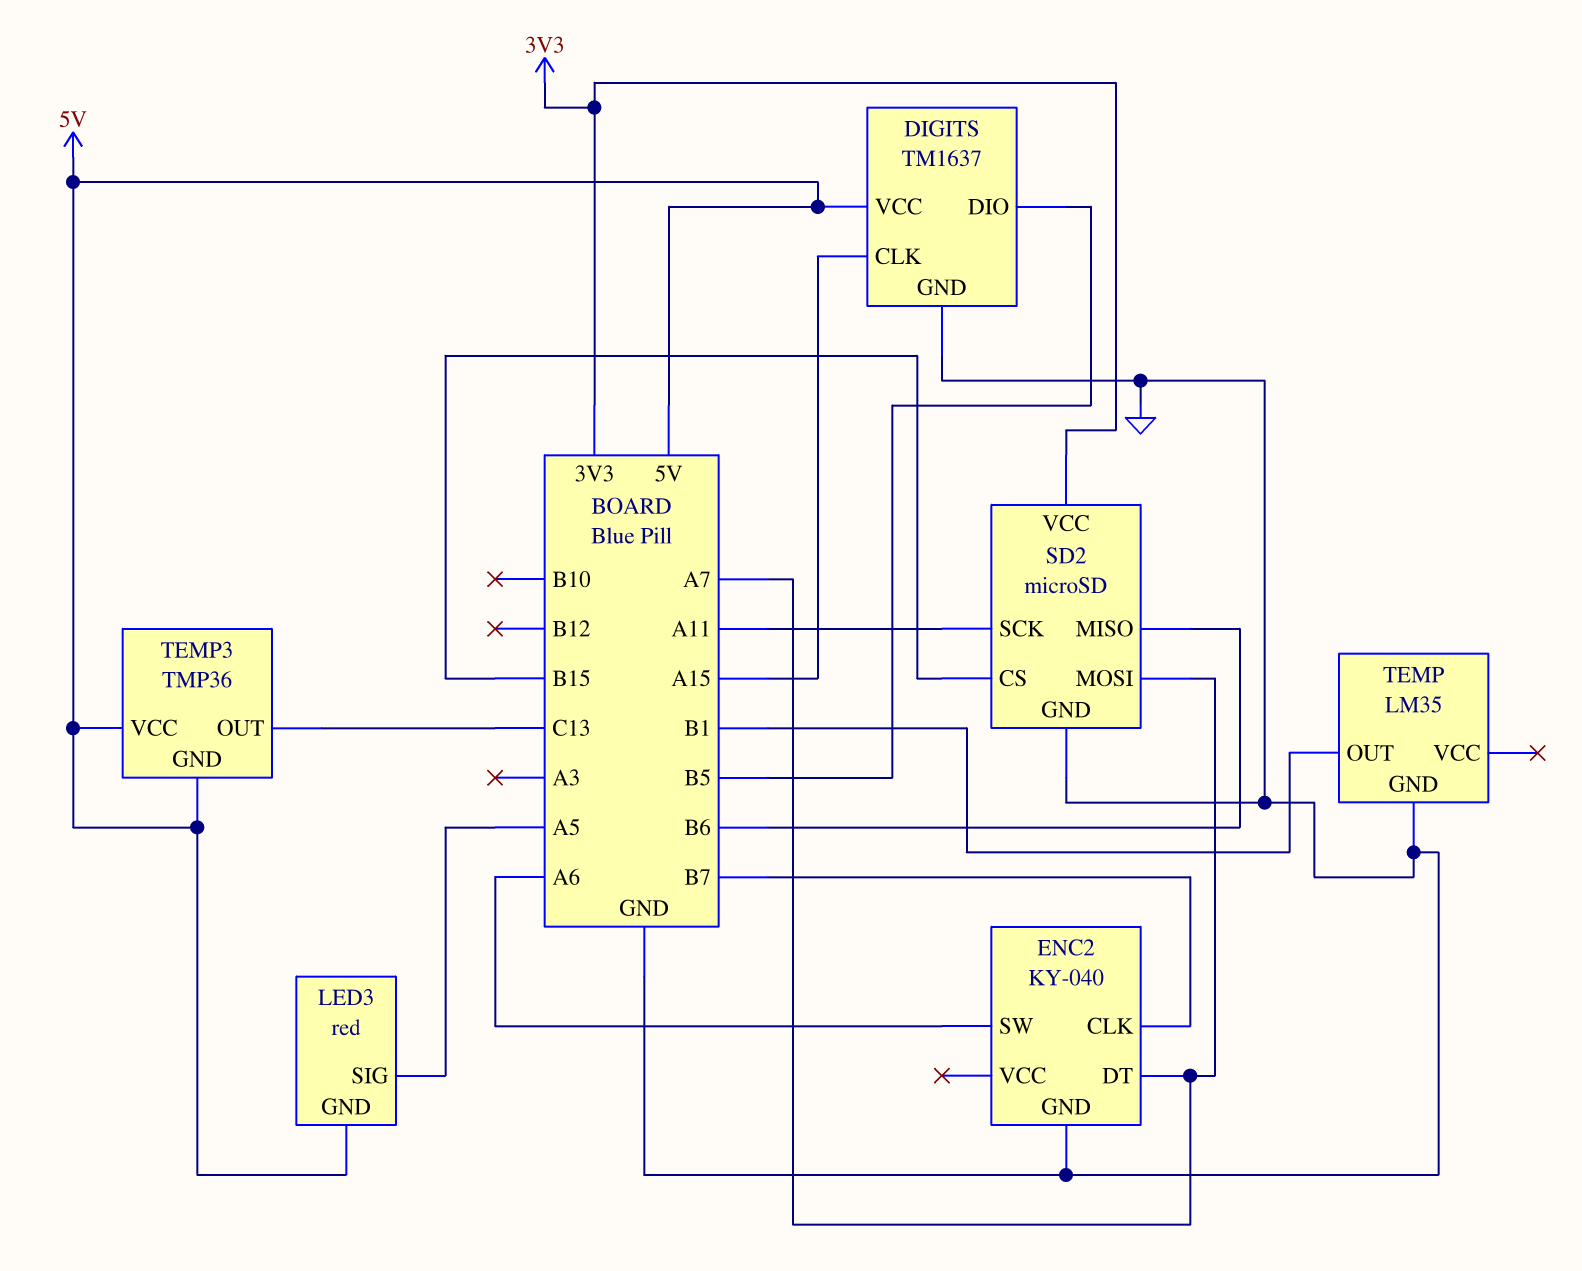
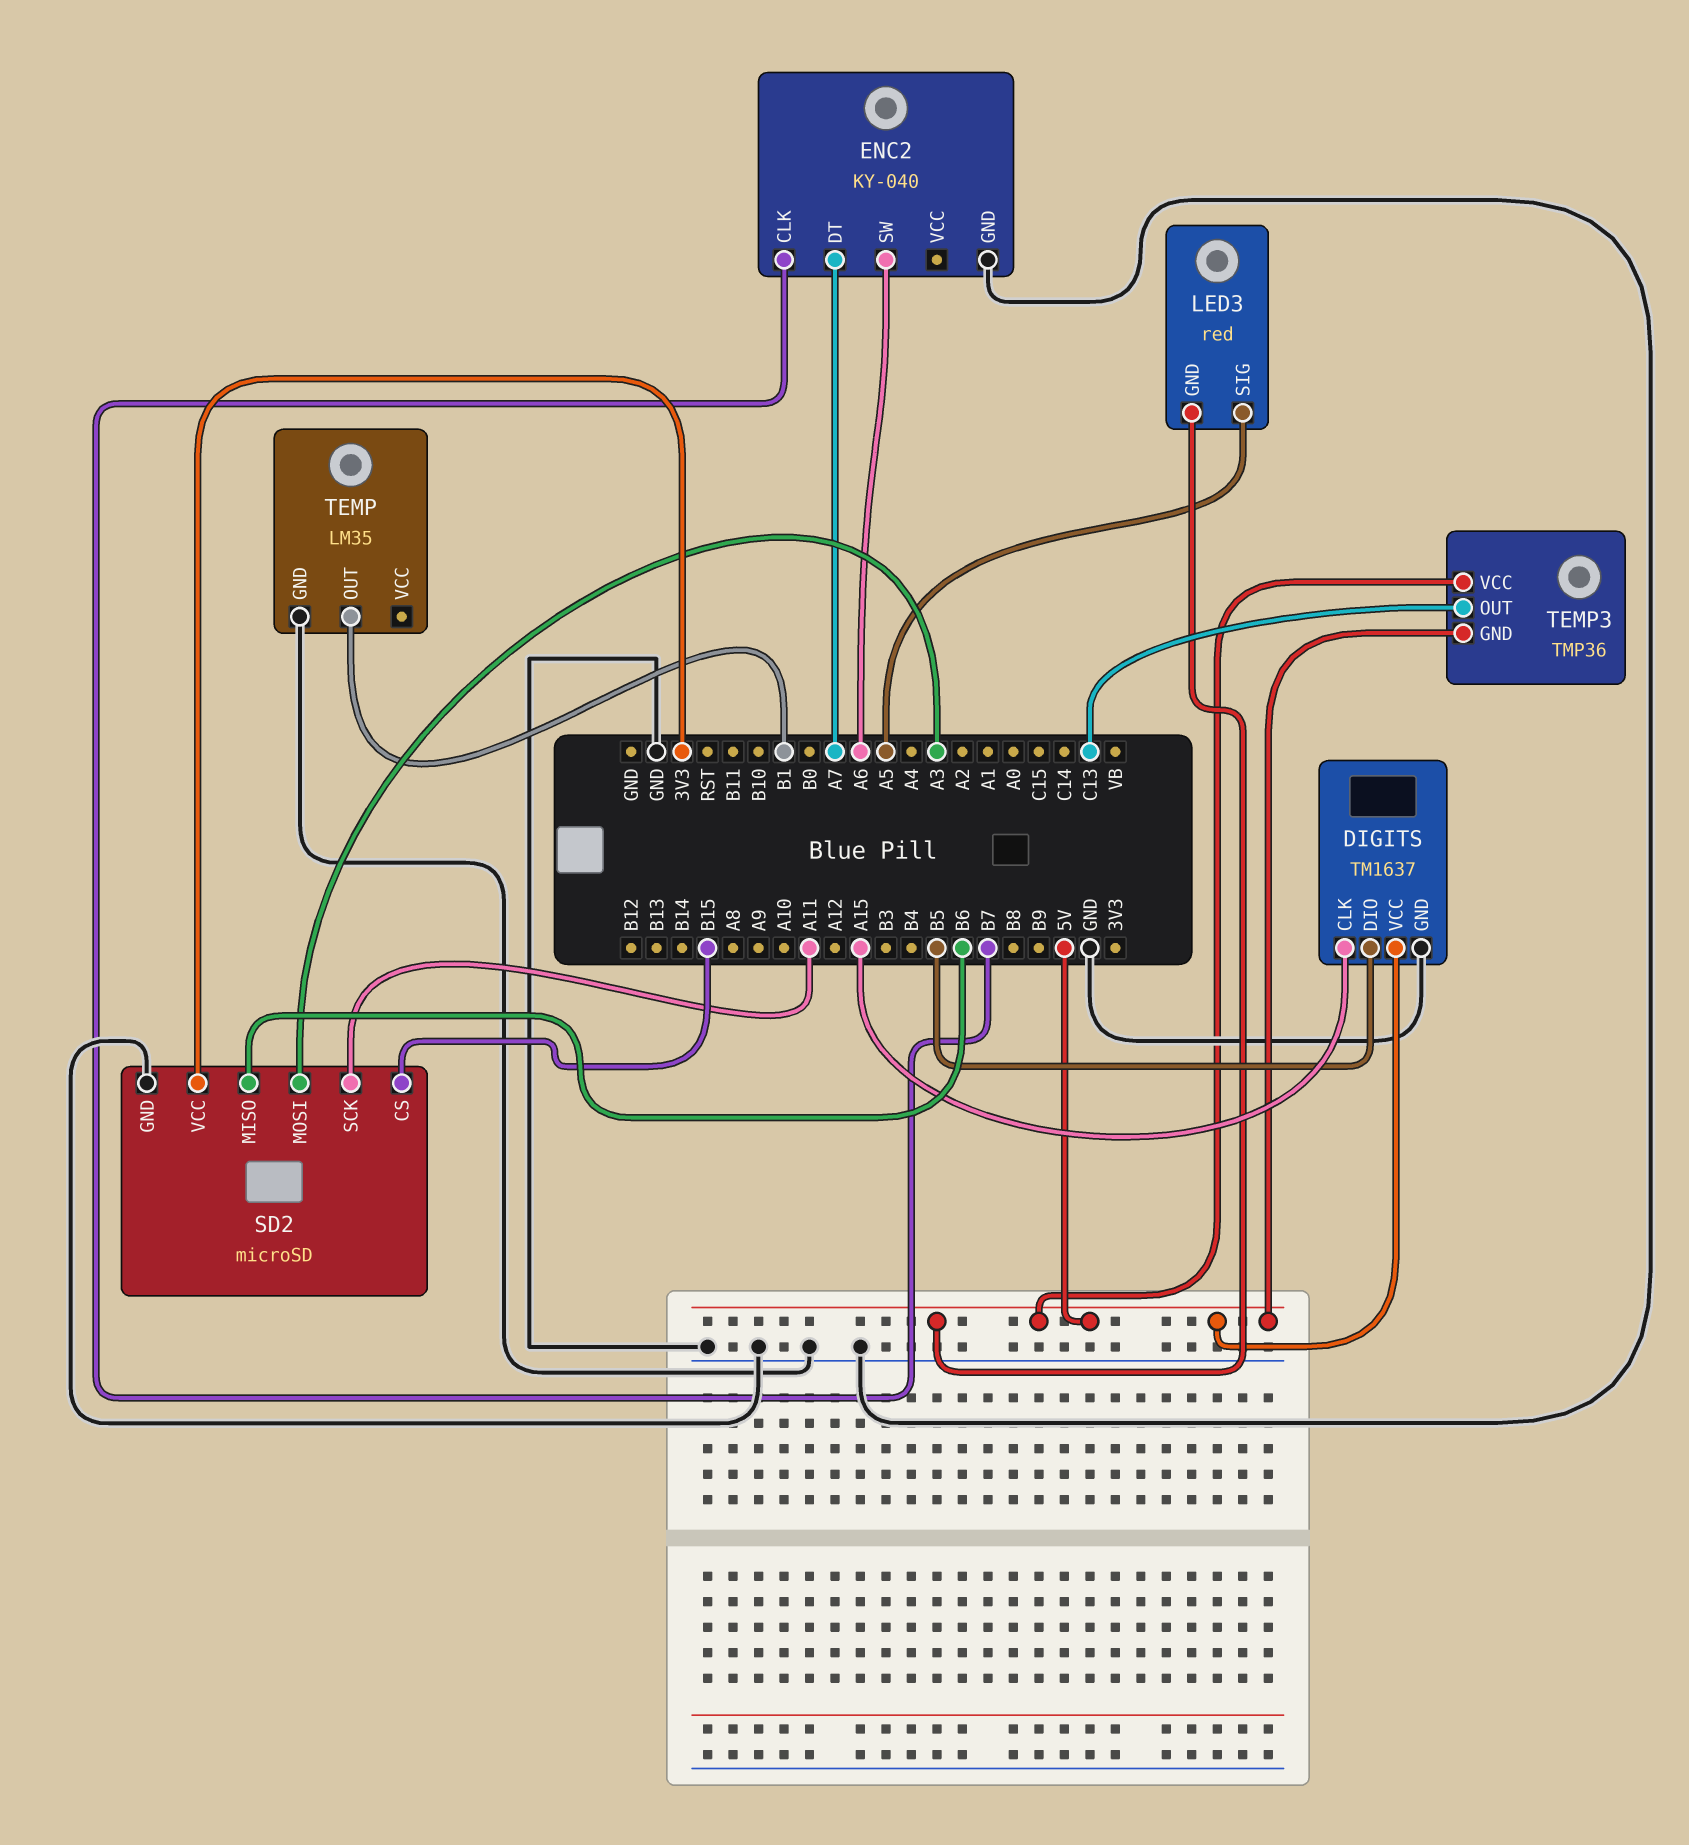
SD2 pin MOSI: A7 -> A3

